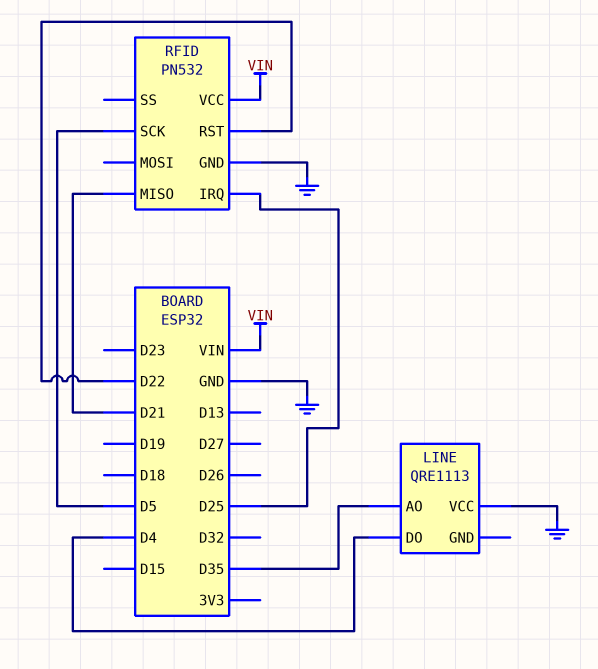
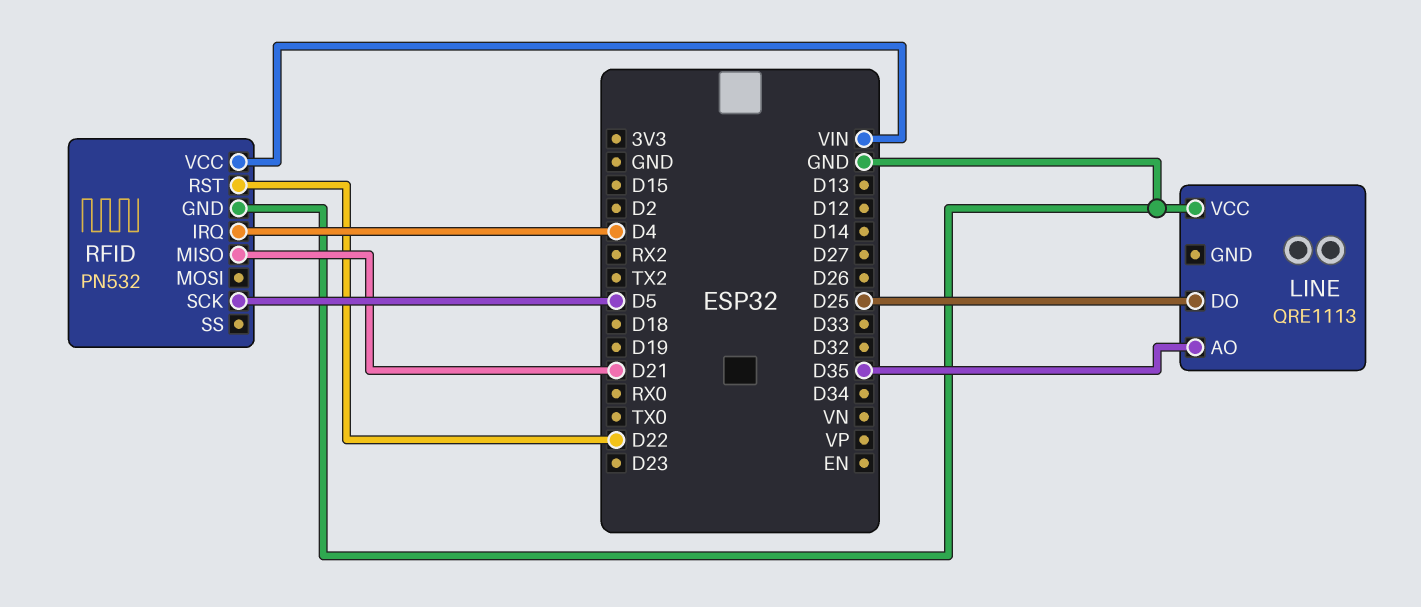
LINE pin DO: D4 -> D25
RFID pin IRQ: D25 -> D4

